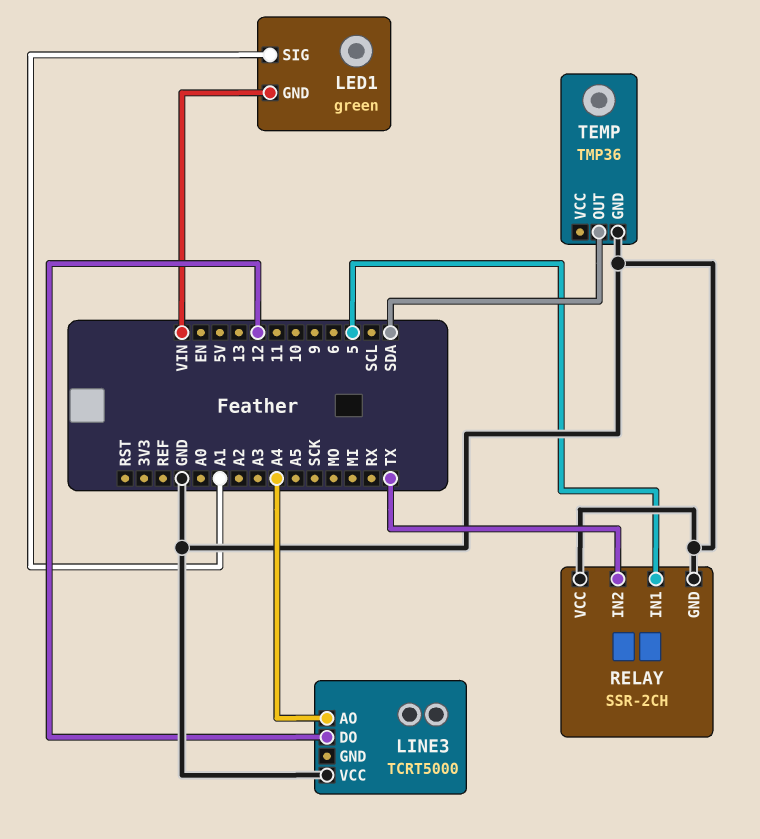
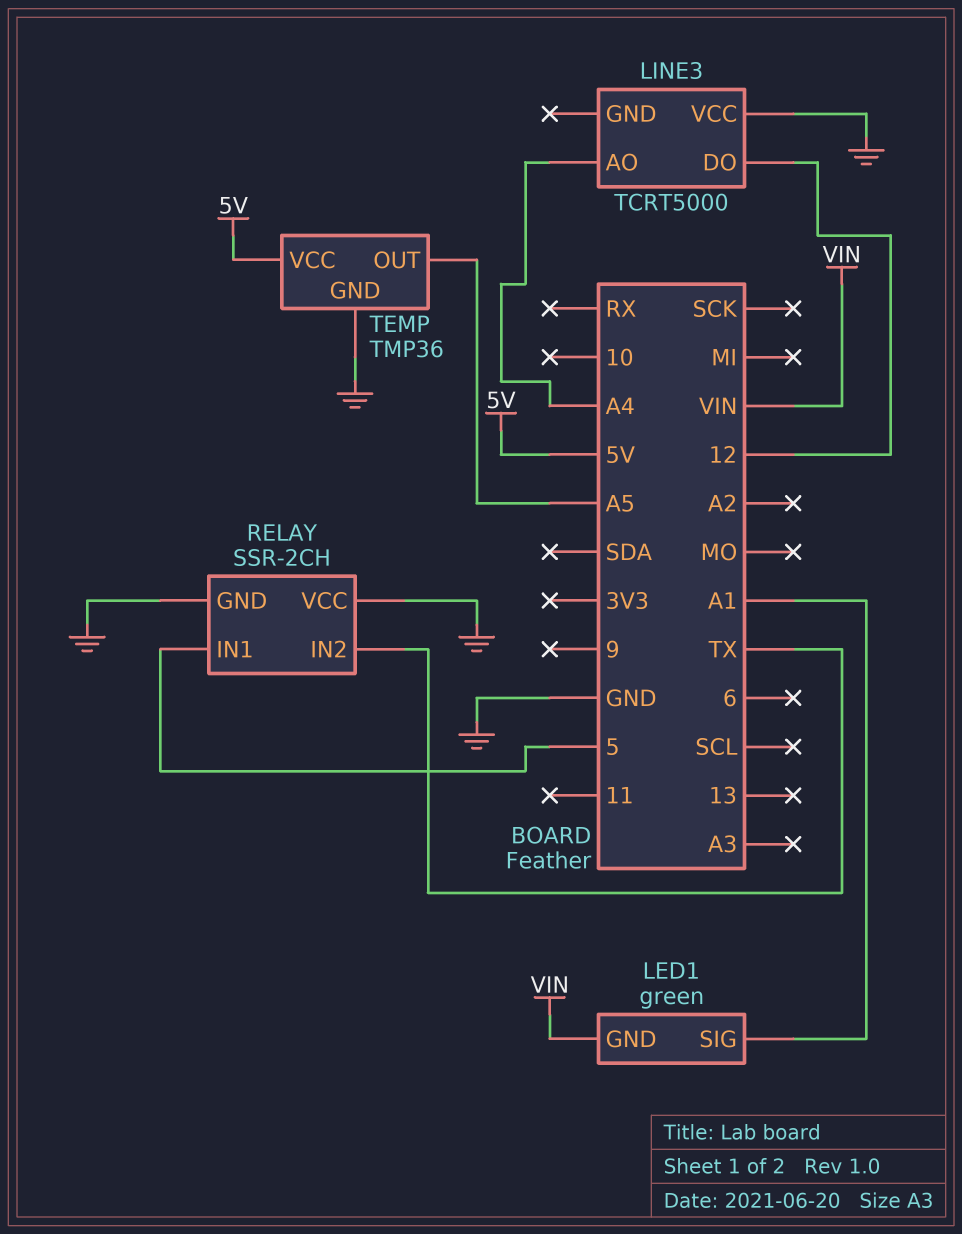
TEMP pin OUT: SDA -> A5
TEMP pin VCC: none -> 5V

